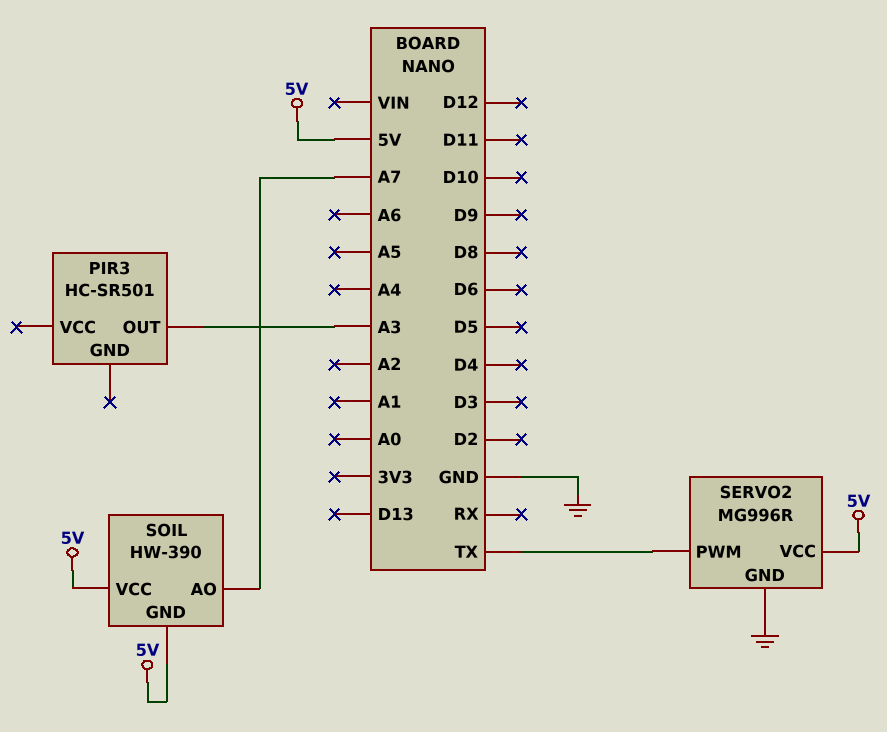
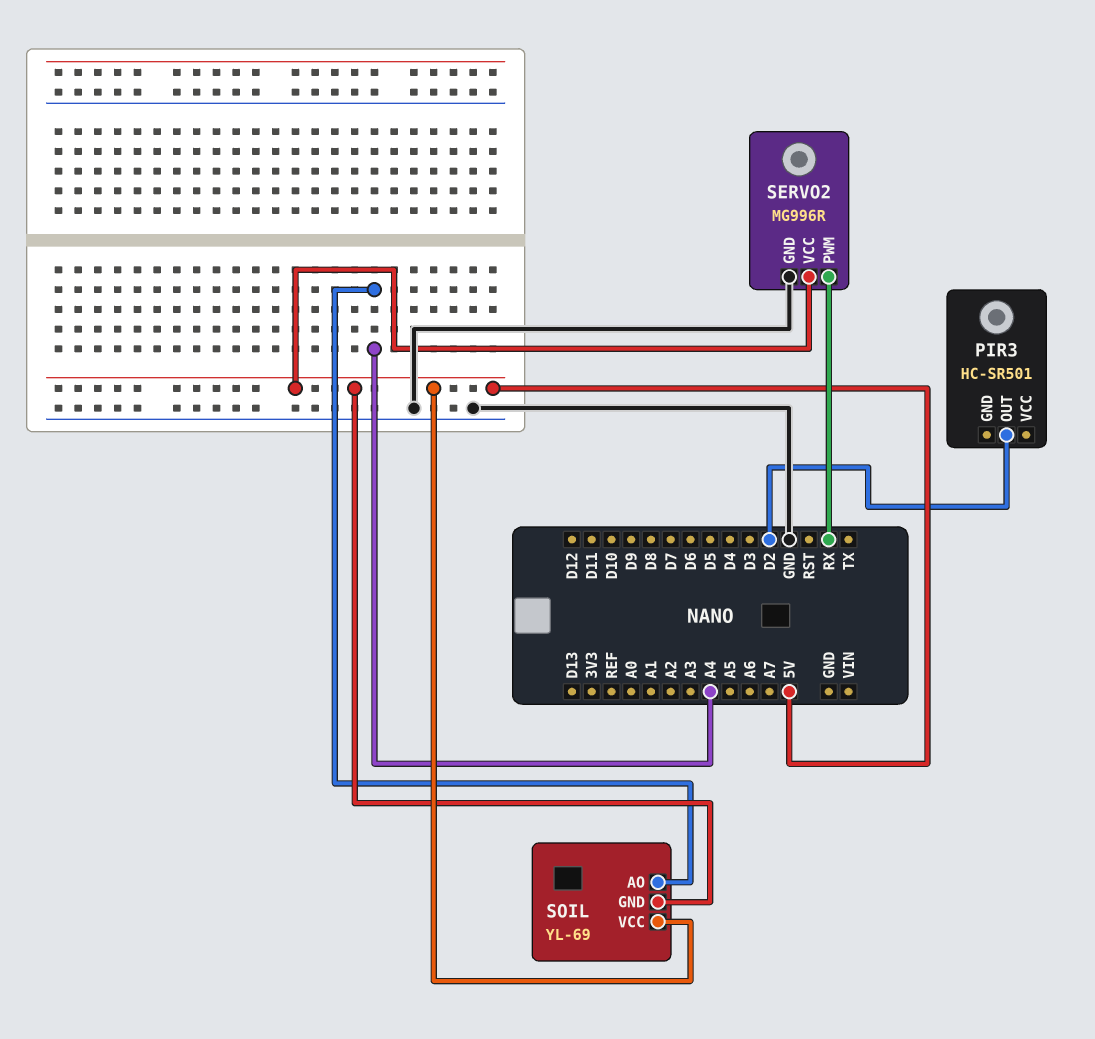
PIR3 pin OUT: A3 -> D2
SERVO2 pin PWM: TX -> RX
SOIL: HW-390 -> YL-69
SOIL pin AO: A7 -> A4

